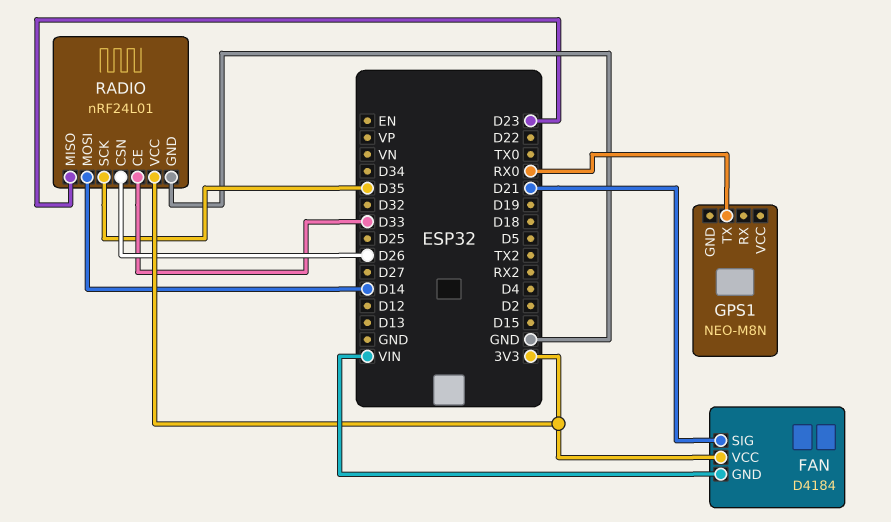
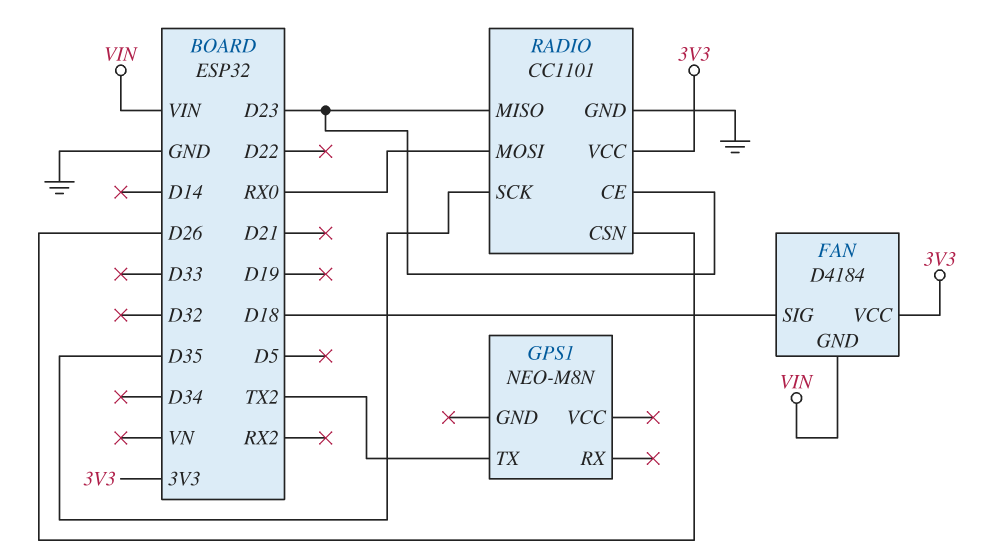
FAN pin SIG: D21 -> D18
GPS1 pin TX: RX0 -> TX2
RADIO: nRF24L01 -> CC1101
RADIO pin CE: D33 -> D23
RADIO pin MOSI: D14 -> RX0

